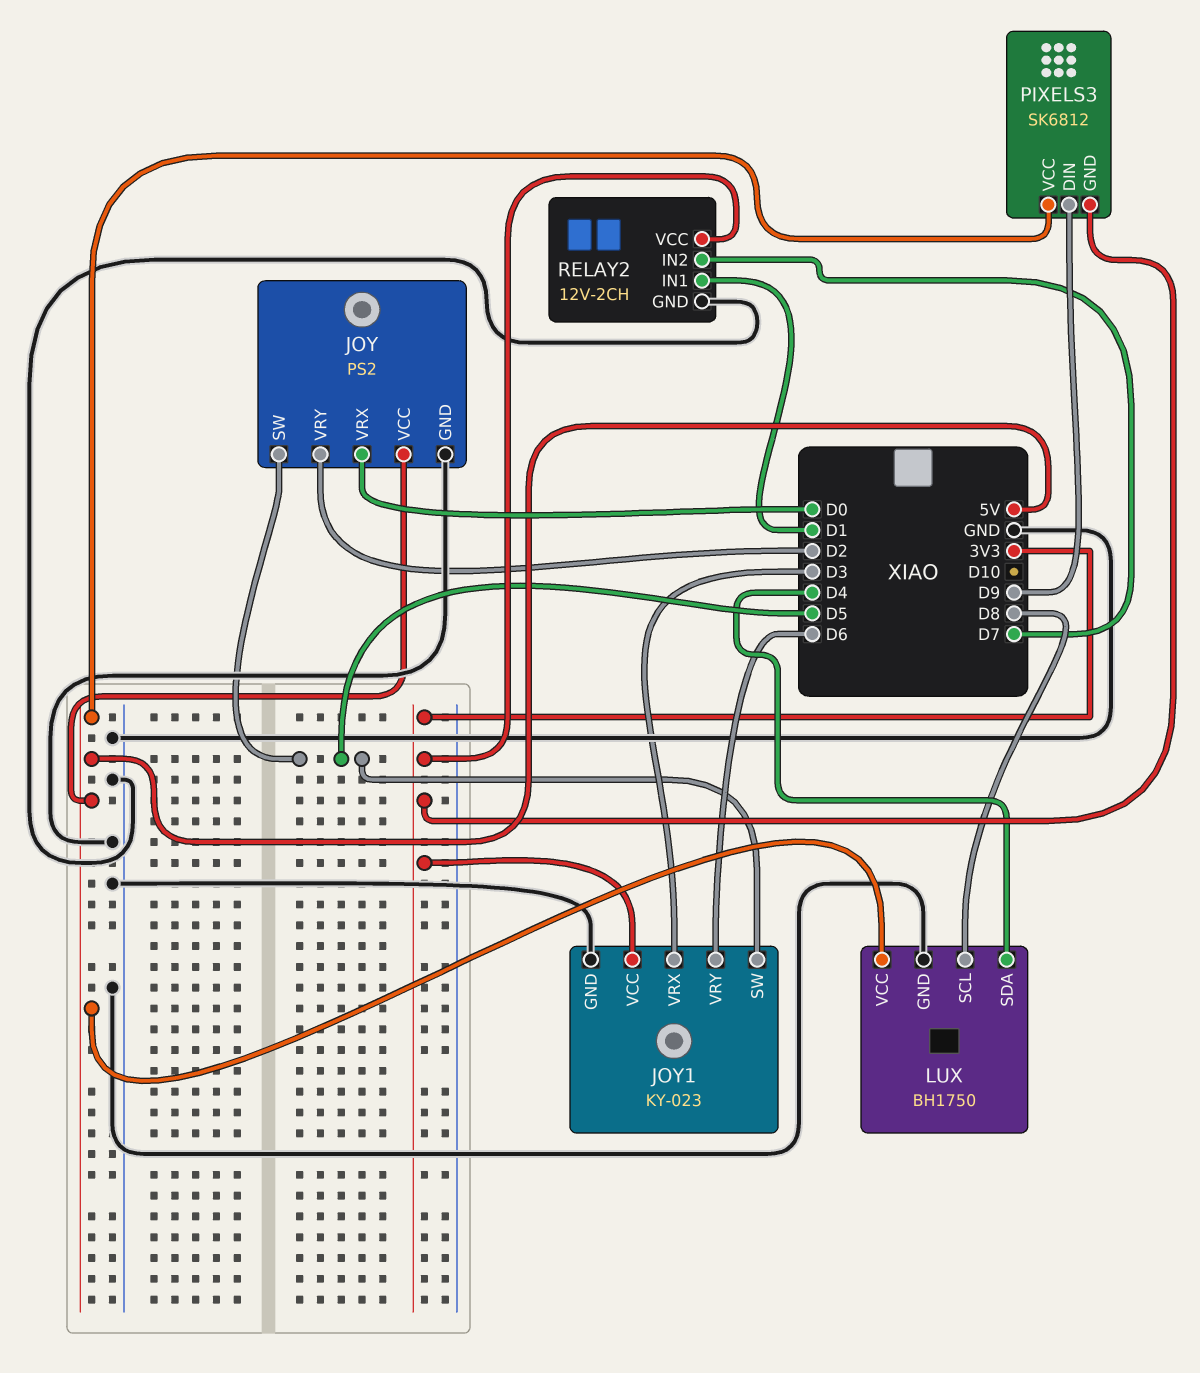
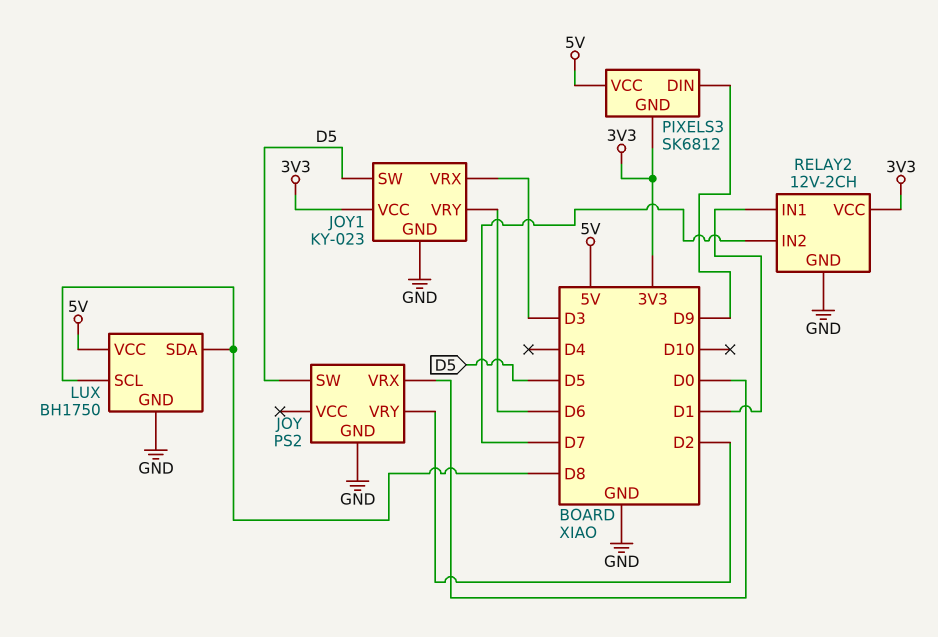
JOY pin VCC: 5V -> none
LUX pin SDA: D4 -> D8

